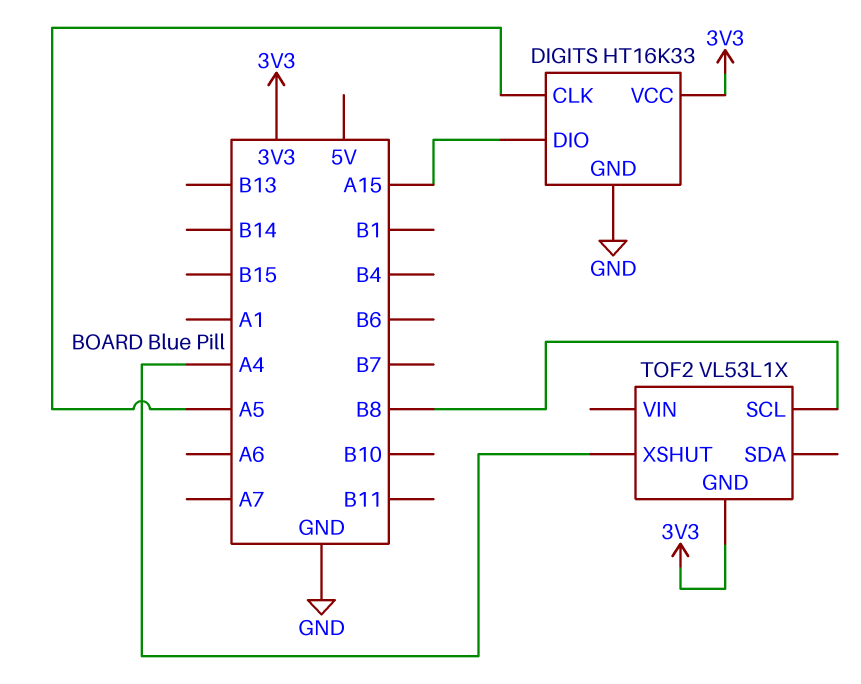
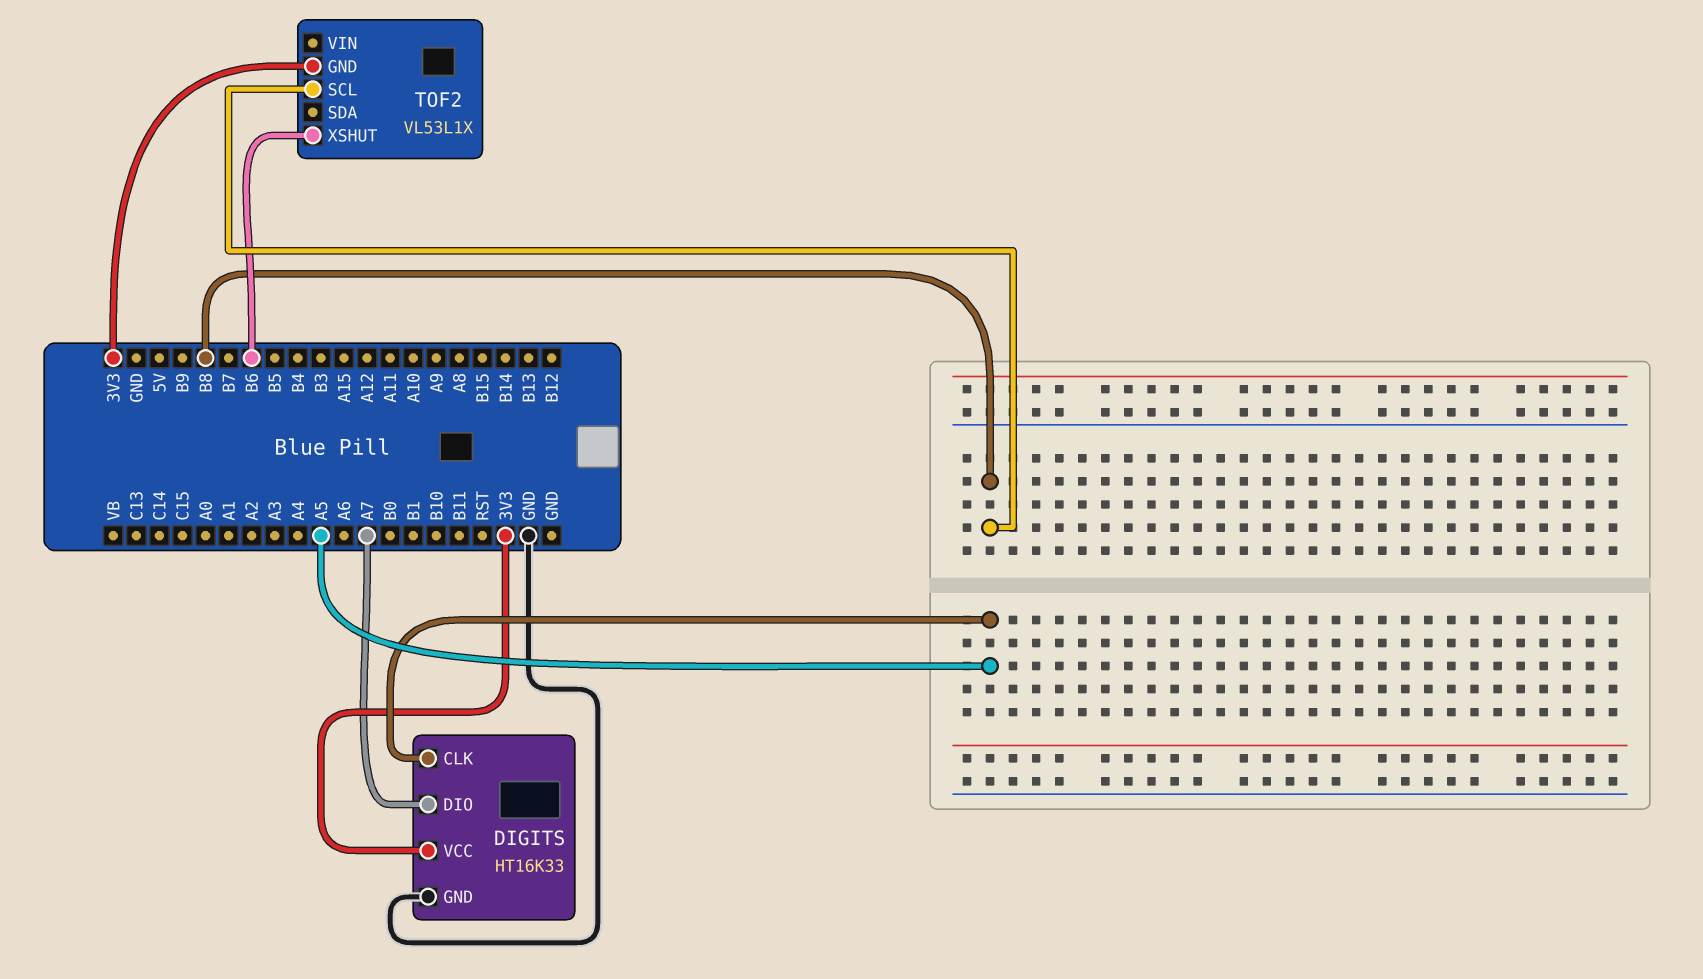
DIGITS pin DIO: A15 -> A7
TOF2 pin XSHUT: A4 -> B6

